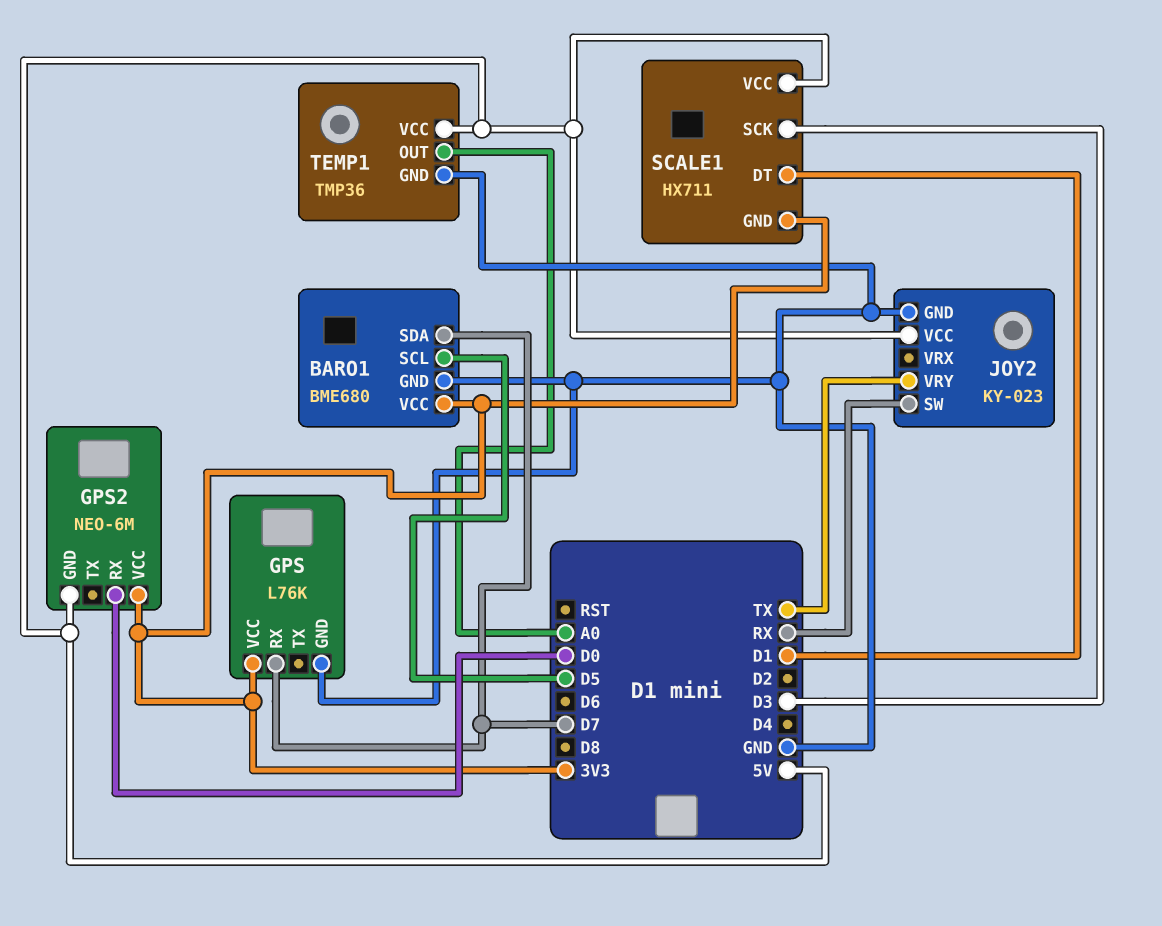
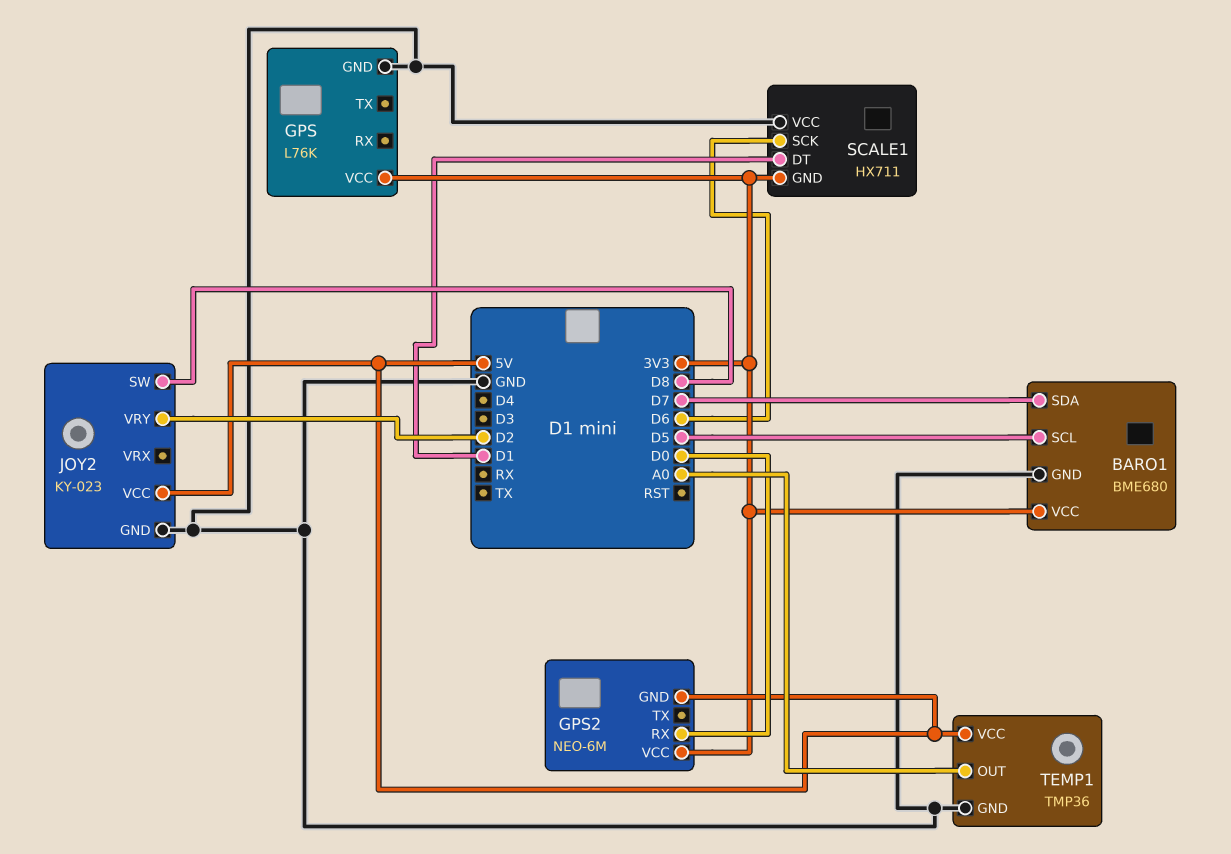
GPS pin RX: D7 -> none
JOY2 pin SW: RX -> D8
JOY2 pin VRY: TX -> D2
SCALE1 pin SCK: D3 -> D6
SCALE1 pin VCC: 5V -> GND

